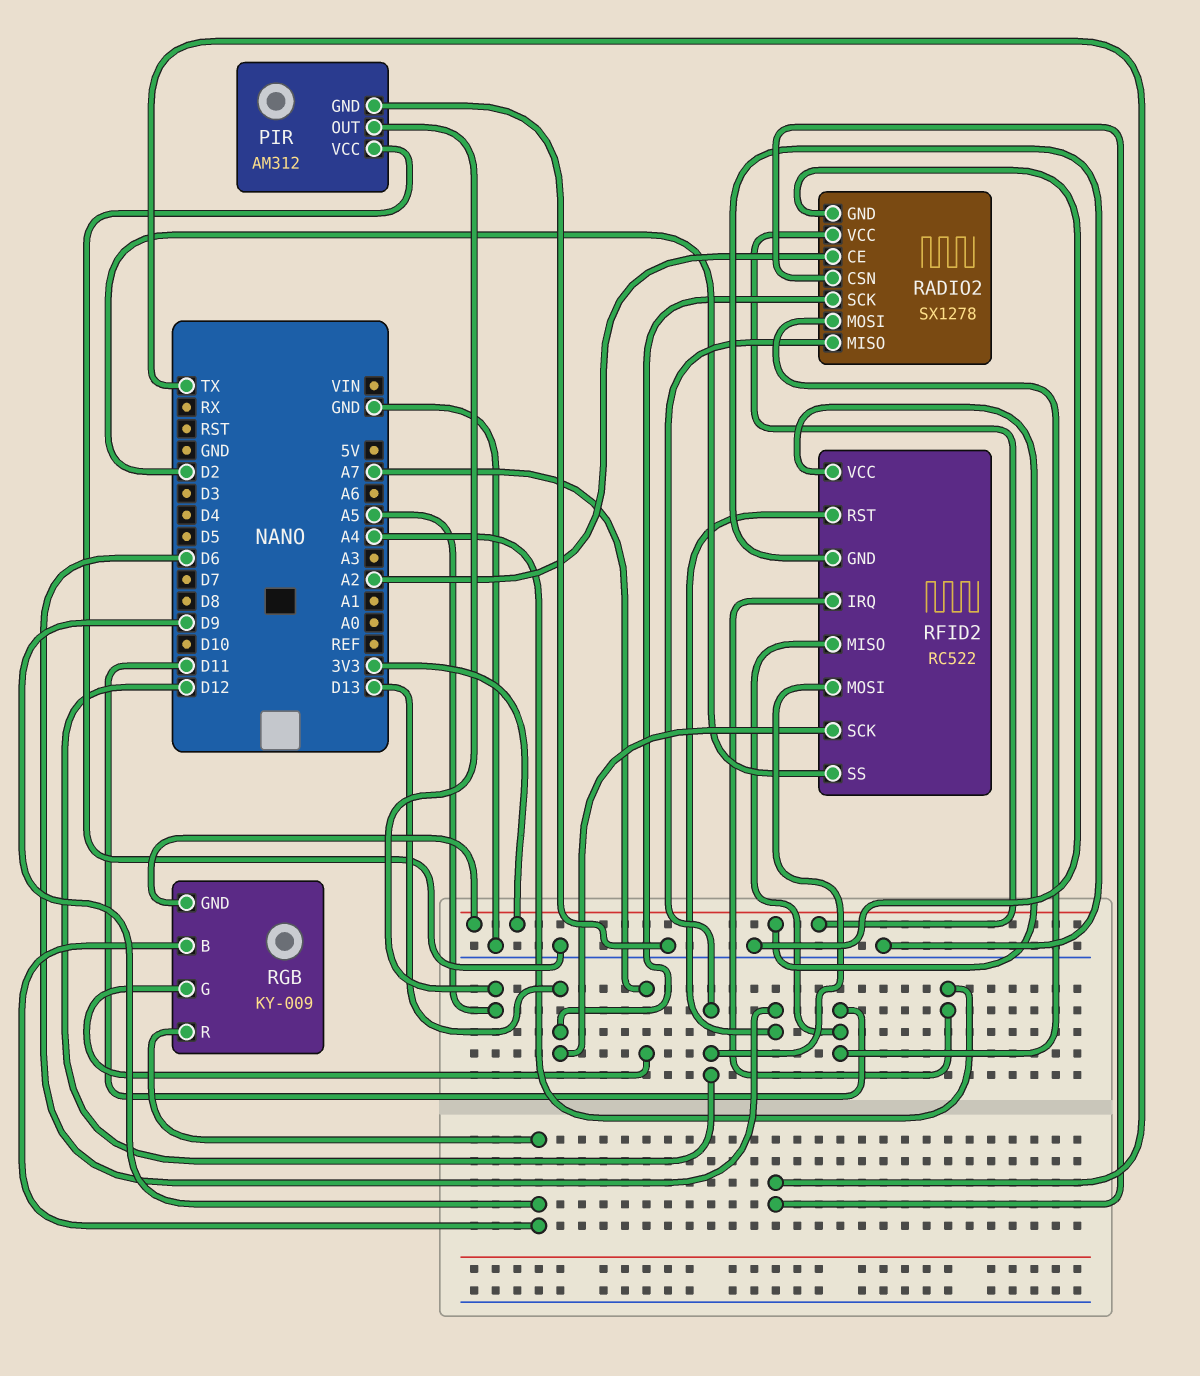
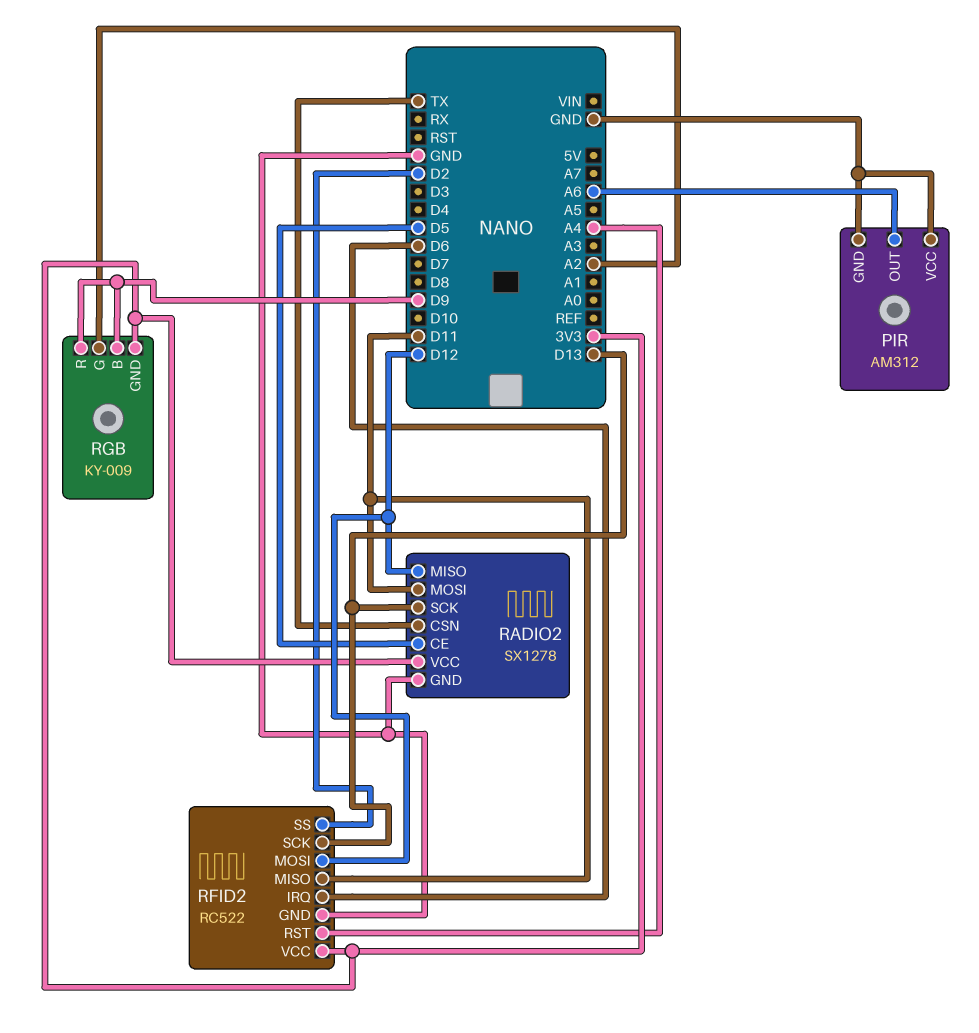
PIR pin OUT: A5 -> A6
RADIO2 pin CE: A2 -> D5
RFID2 pin IRQ: A4 -> D6
RFID2 pin RST: D6 -> A4
RGB pin G: A7 -> A2

